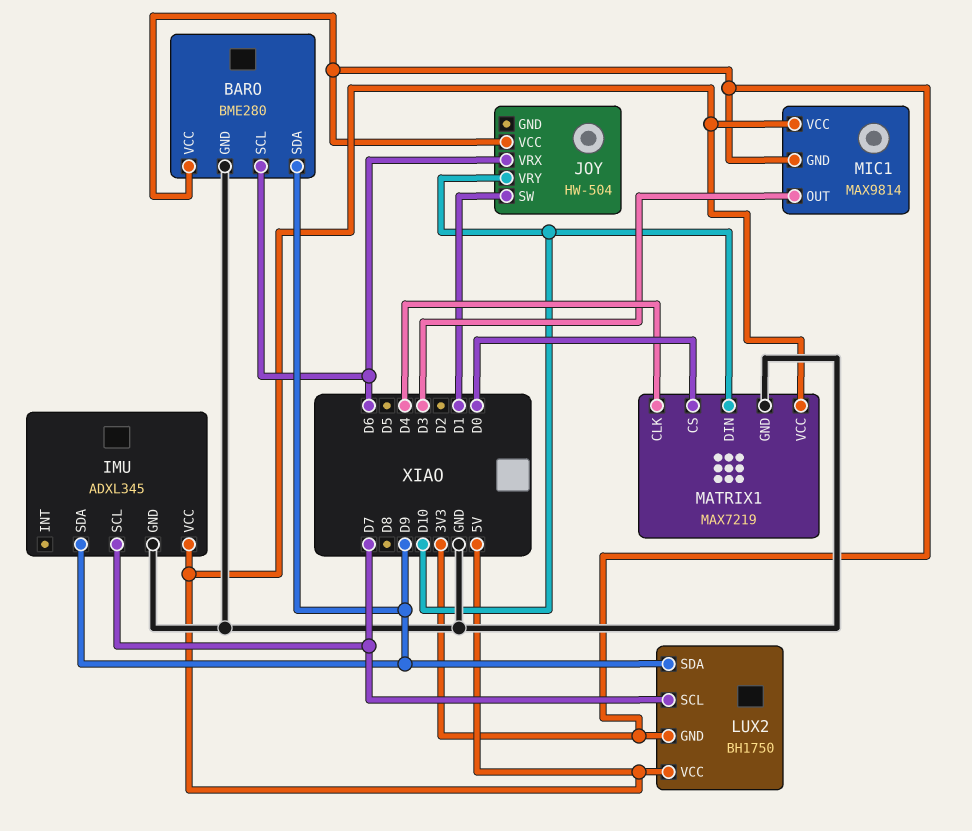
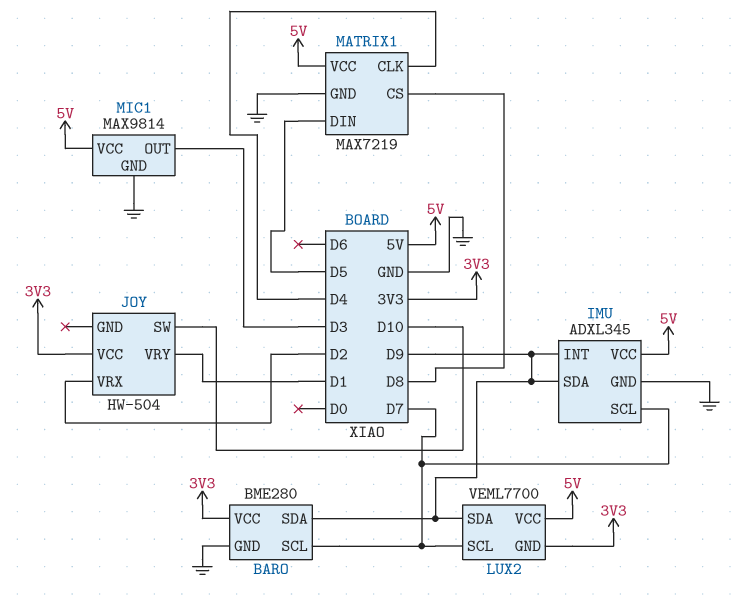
BARO pin SCL: D6 -> D7
IMU pin INT: none -> D9
JOY pin SW: D1 -> D10
JOY pin VRX: D6 -> D2
JOY pin VRY: D10 -> D1
LUX2: BH1750 -> VEML7700
MATRIX1 pin CS: D0 -> D8
MATRIX1 pin DIN: D10 -> D5
MIC1 pin GND: 3V3 -> GND

